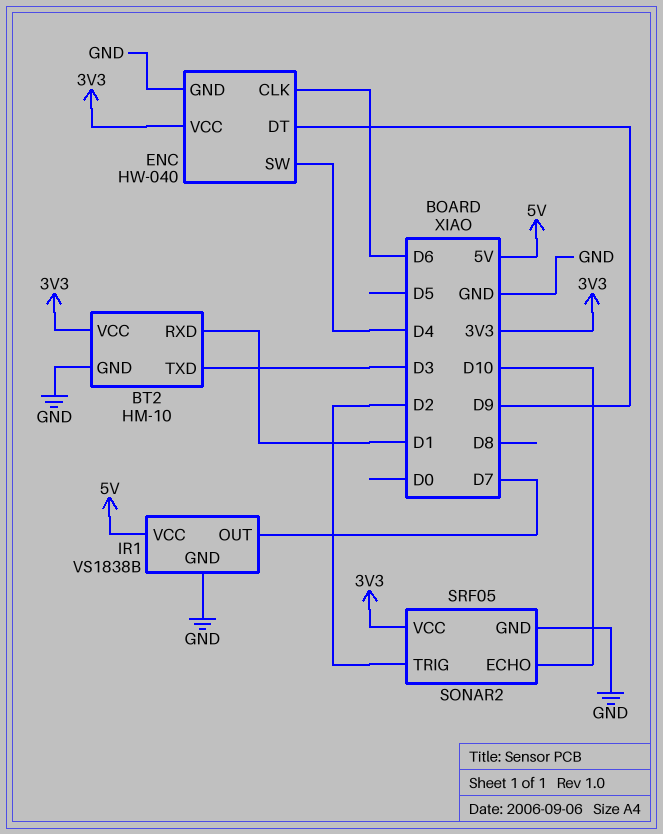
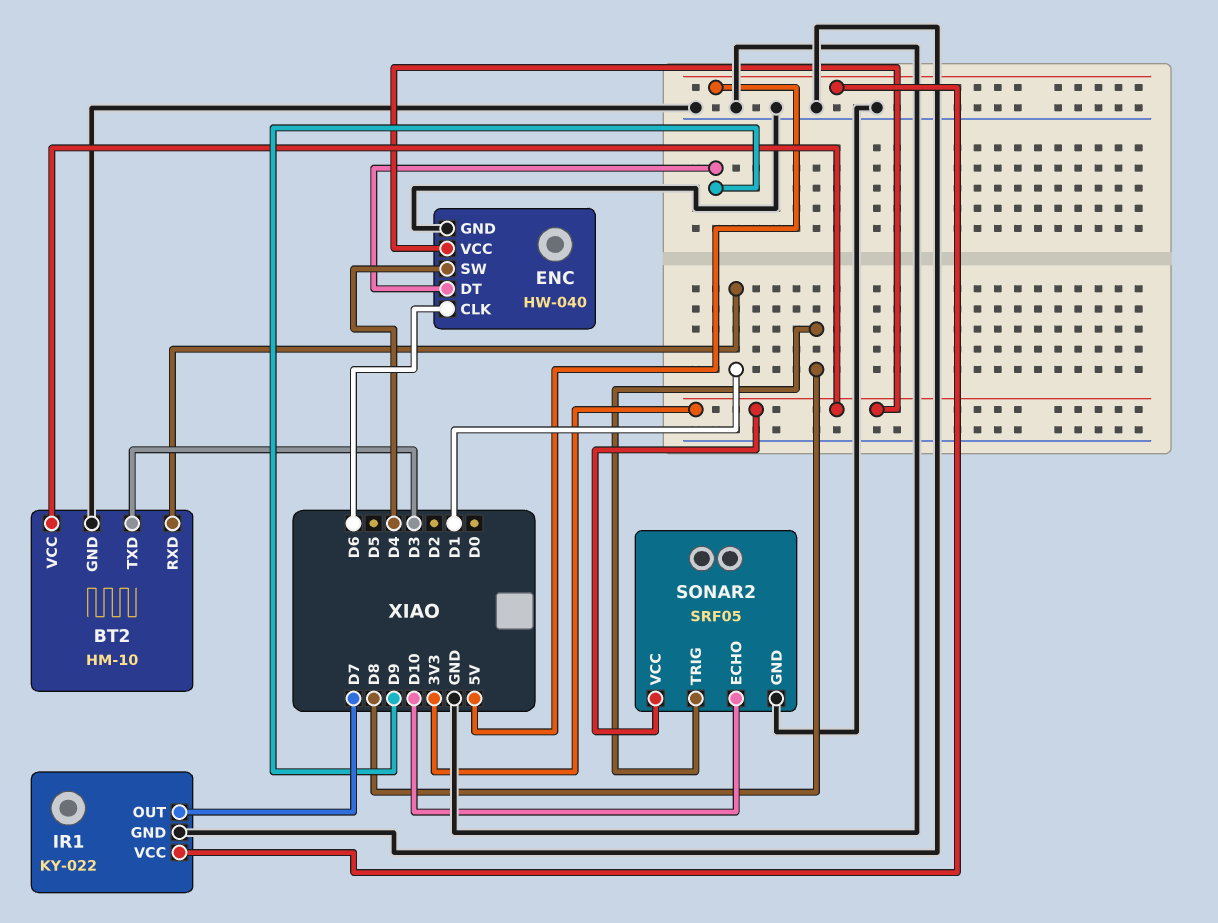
IR1: VS1838B -> KY-022
SONAR2 pin TRIG: D2 -> D8

